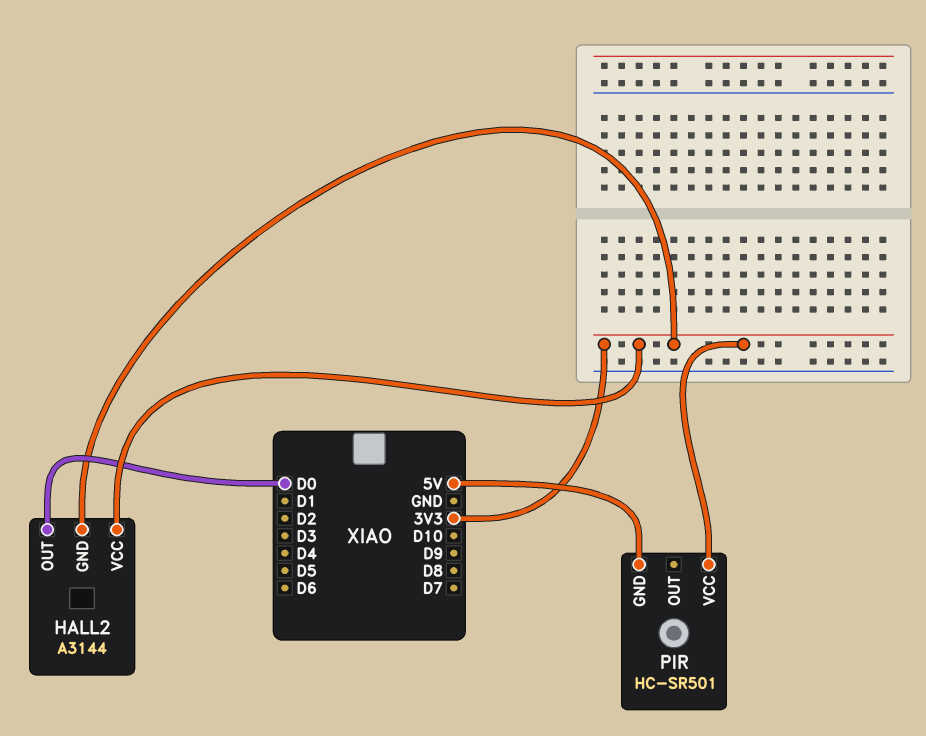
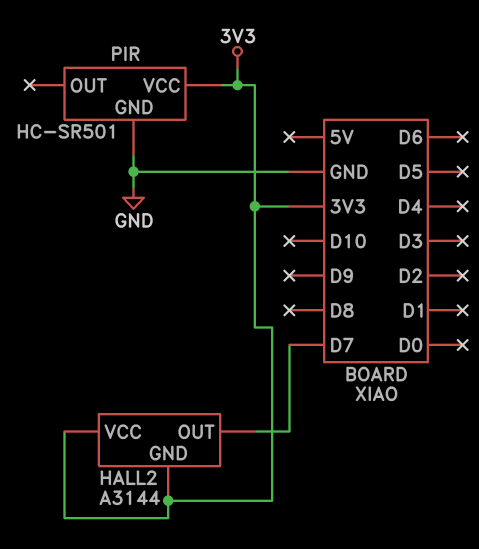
HALL2 pin OUT: D0 -> D7
PIR pin GND: 5V -> GND

